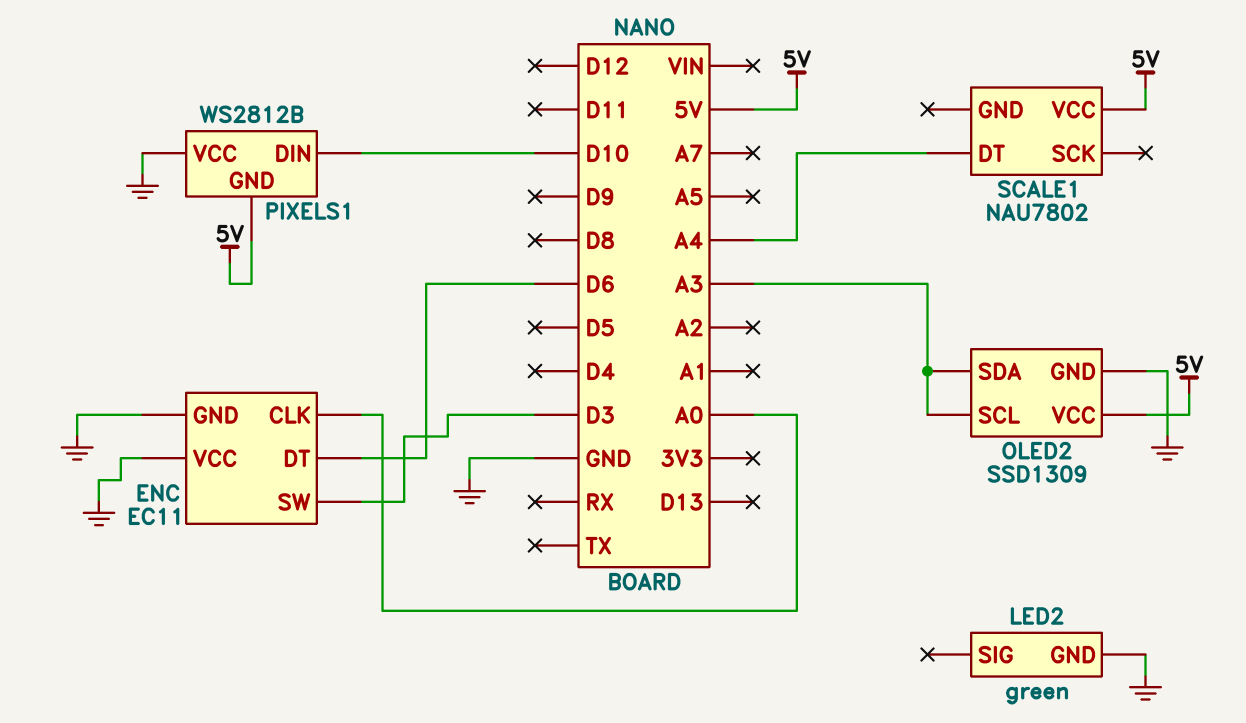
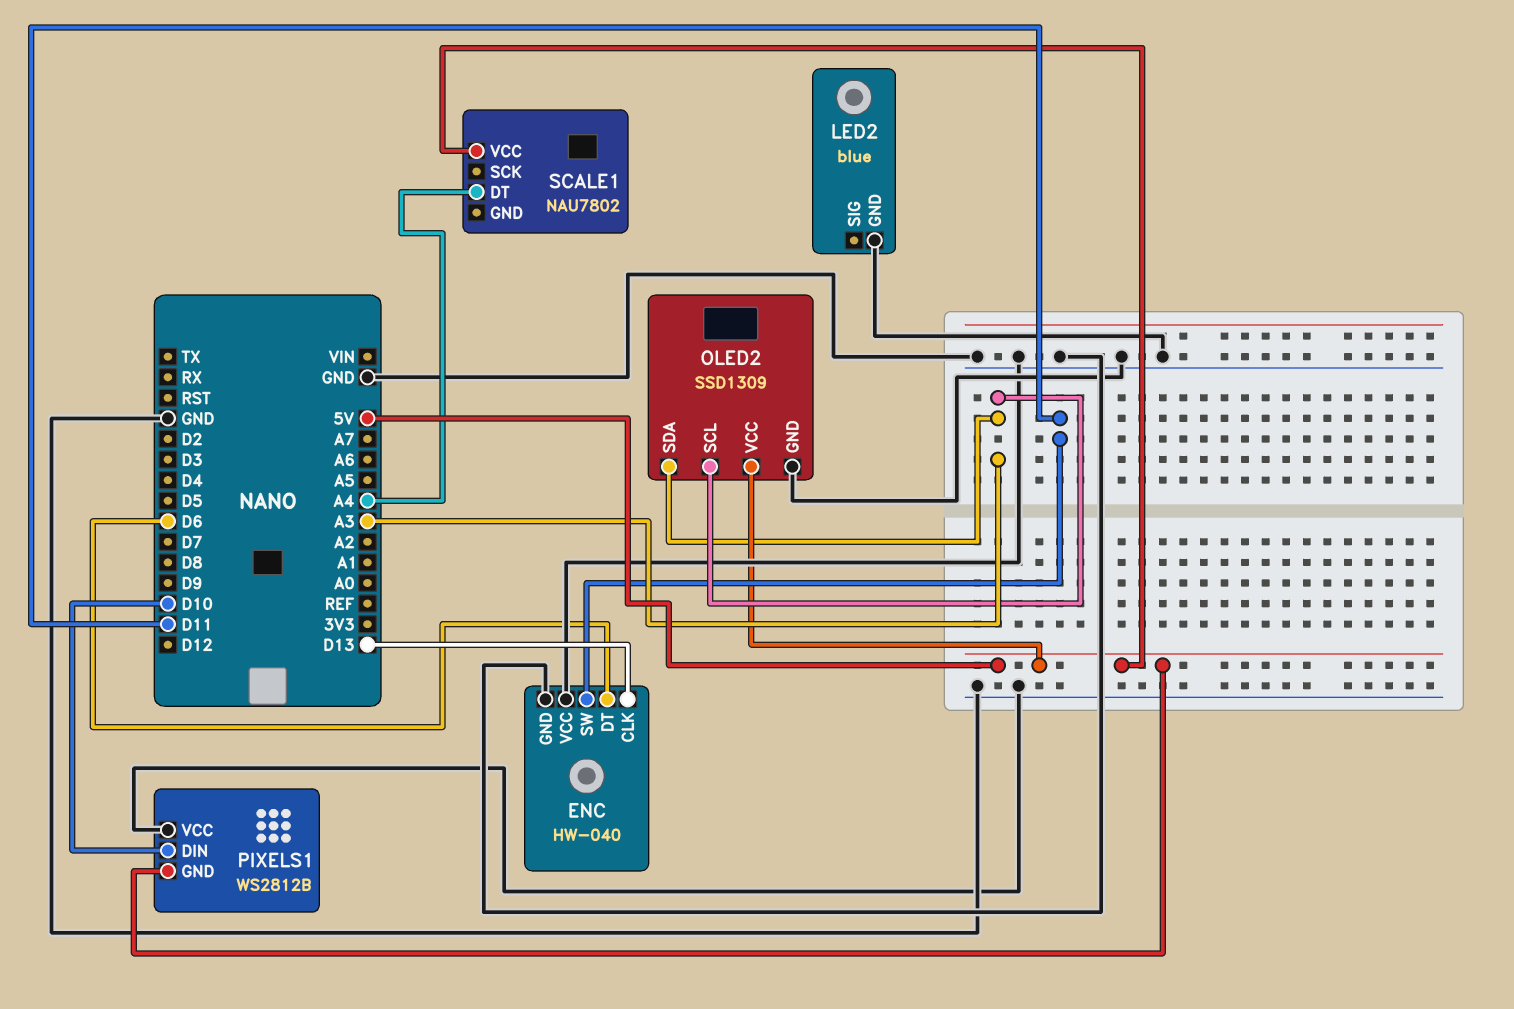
ENC: EC11 -> HW-040
ENC pin CLK: A0 -> D13
ENC pin SW: D3 -> D11
LED2: green -> blue

